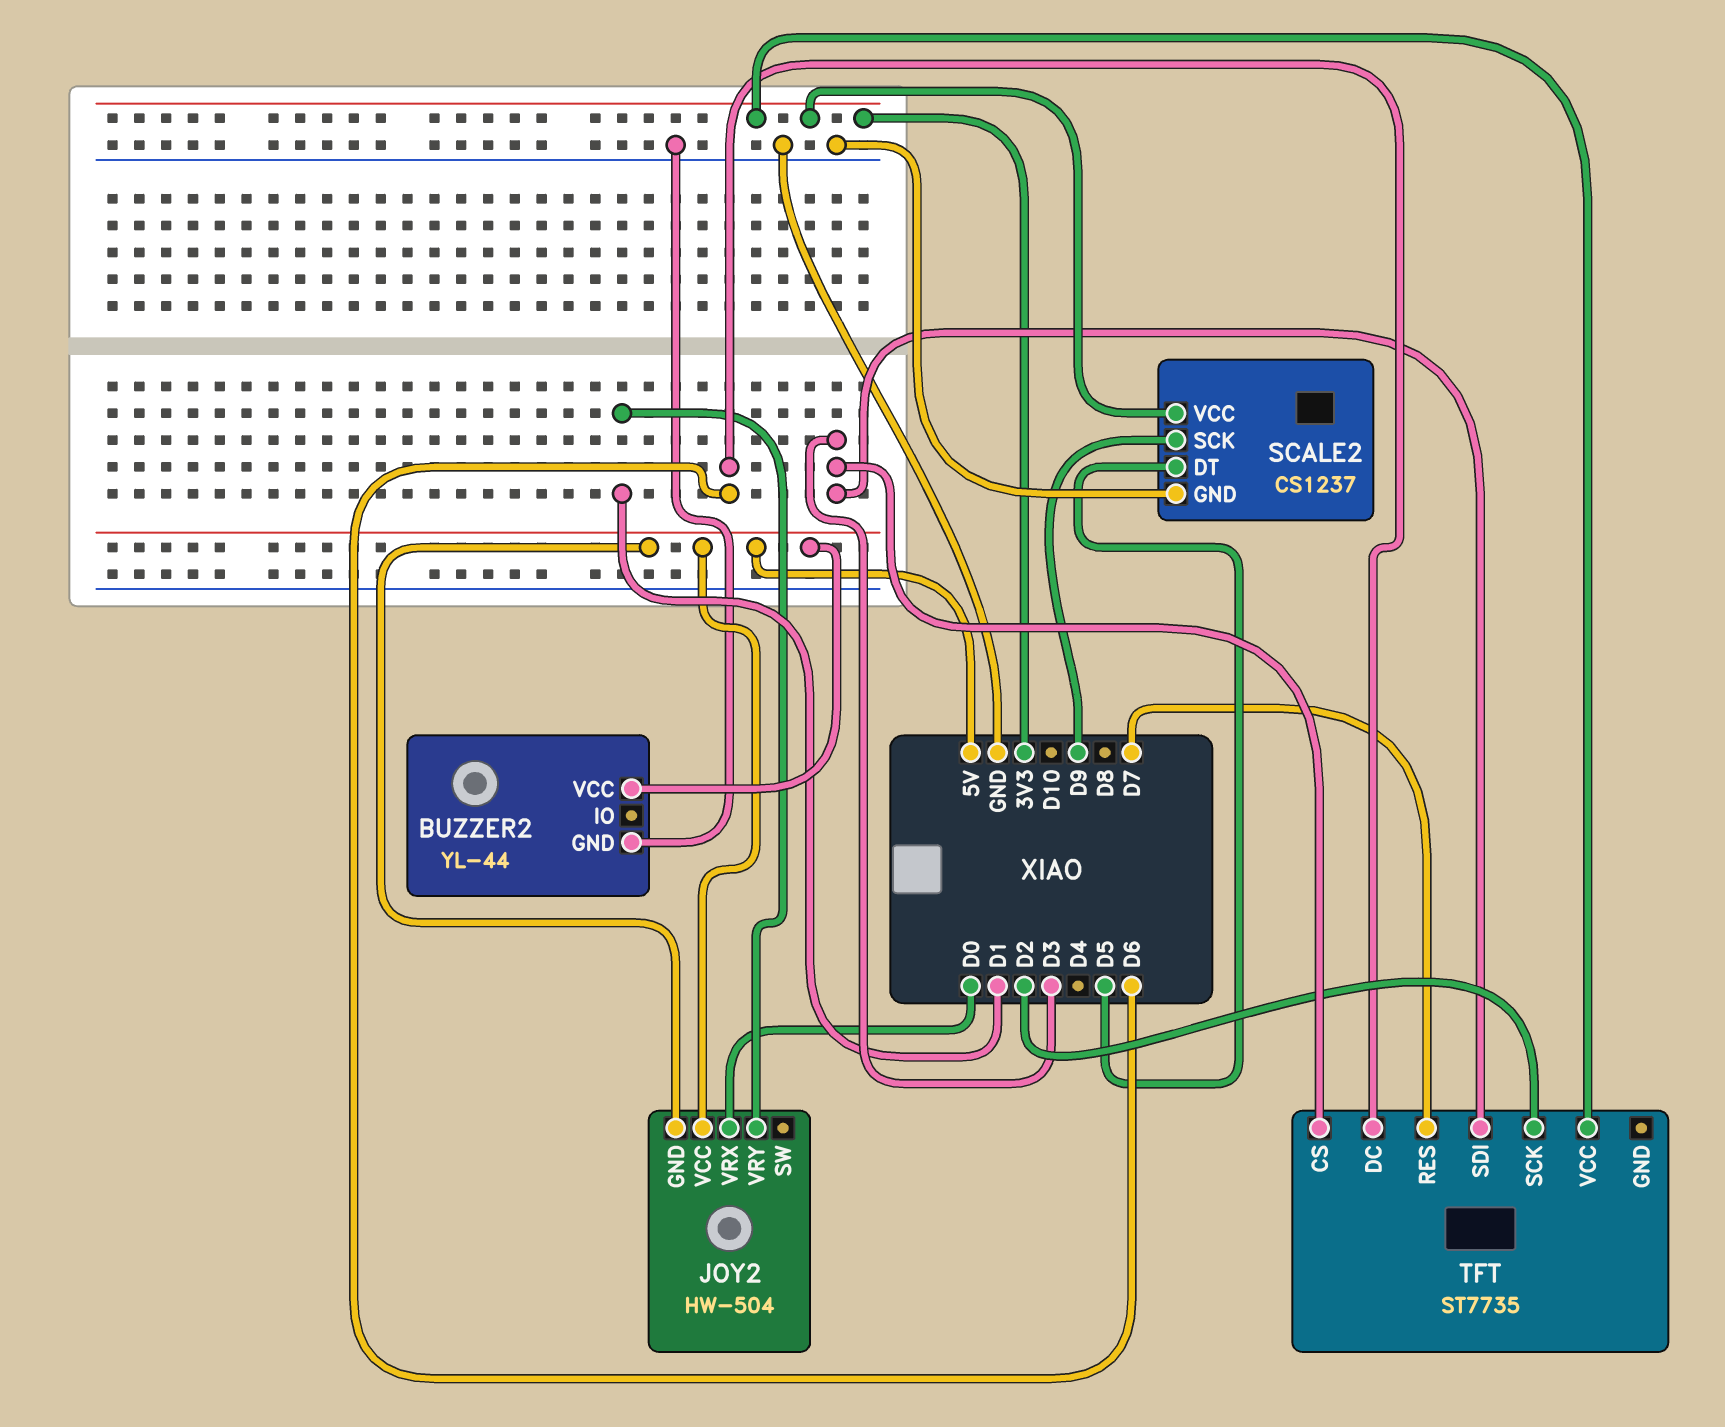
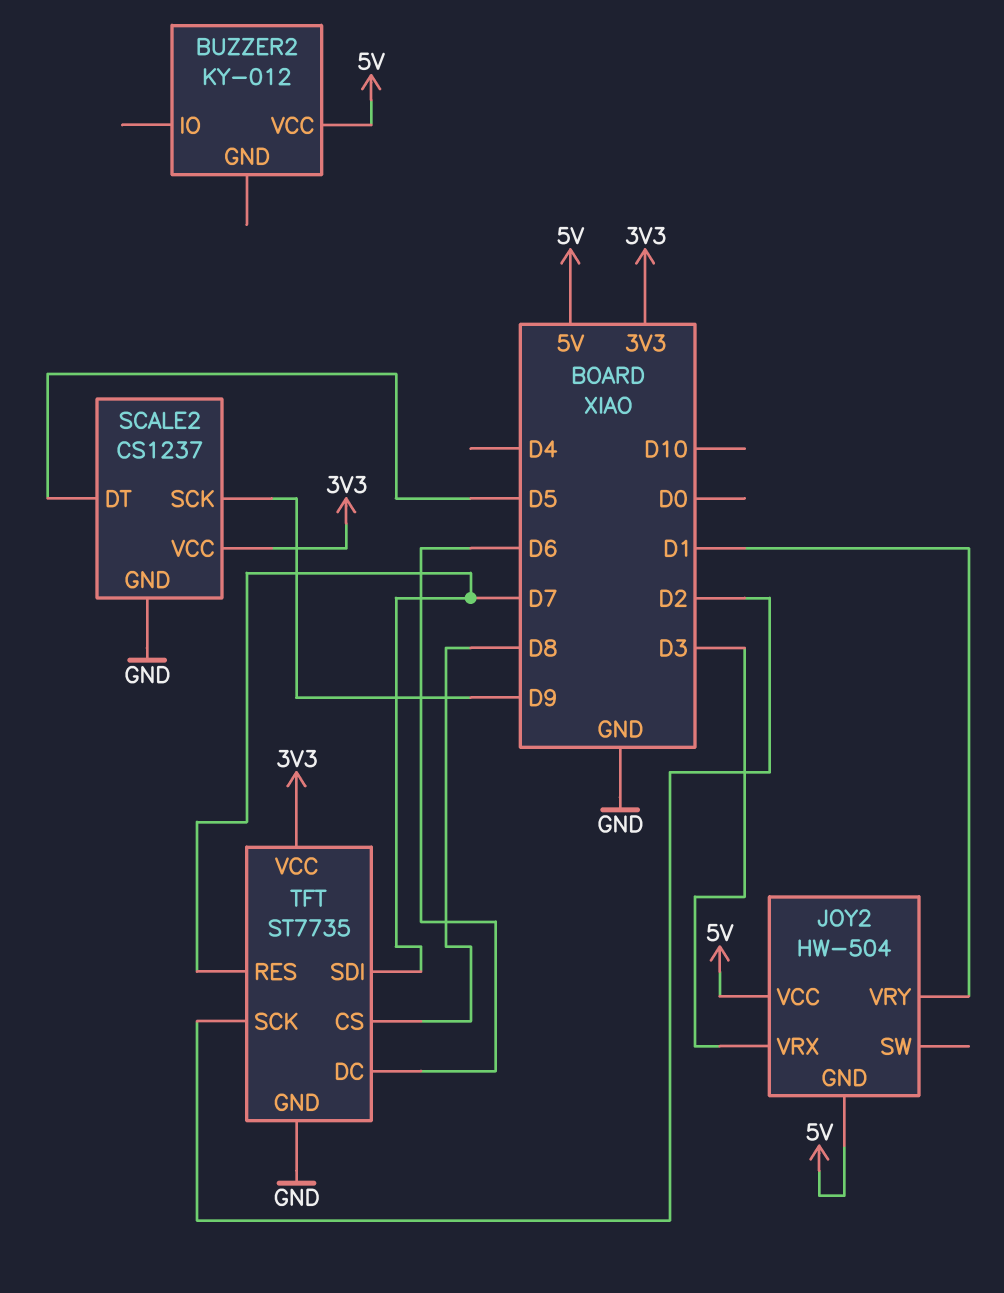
BUZZER2: YL-44 -> KY-012
BUZZER2 pin GND: GND -> none
JOY2 pin VRX: D0 -> D3
TFT pin CS: D3 -> D8
TFT pin GND: none -> GND
TFT pin SDI: D3 -> D7

